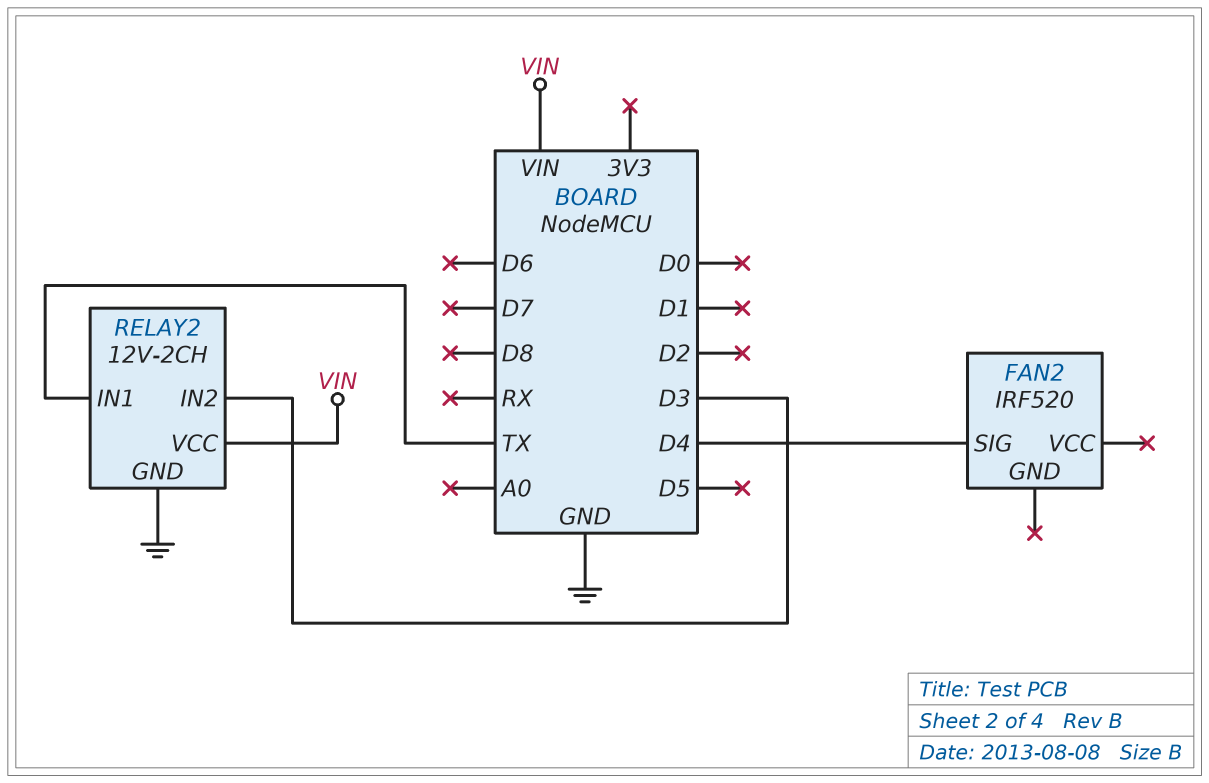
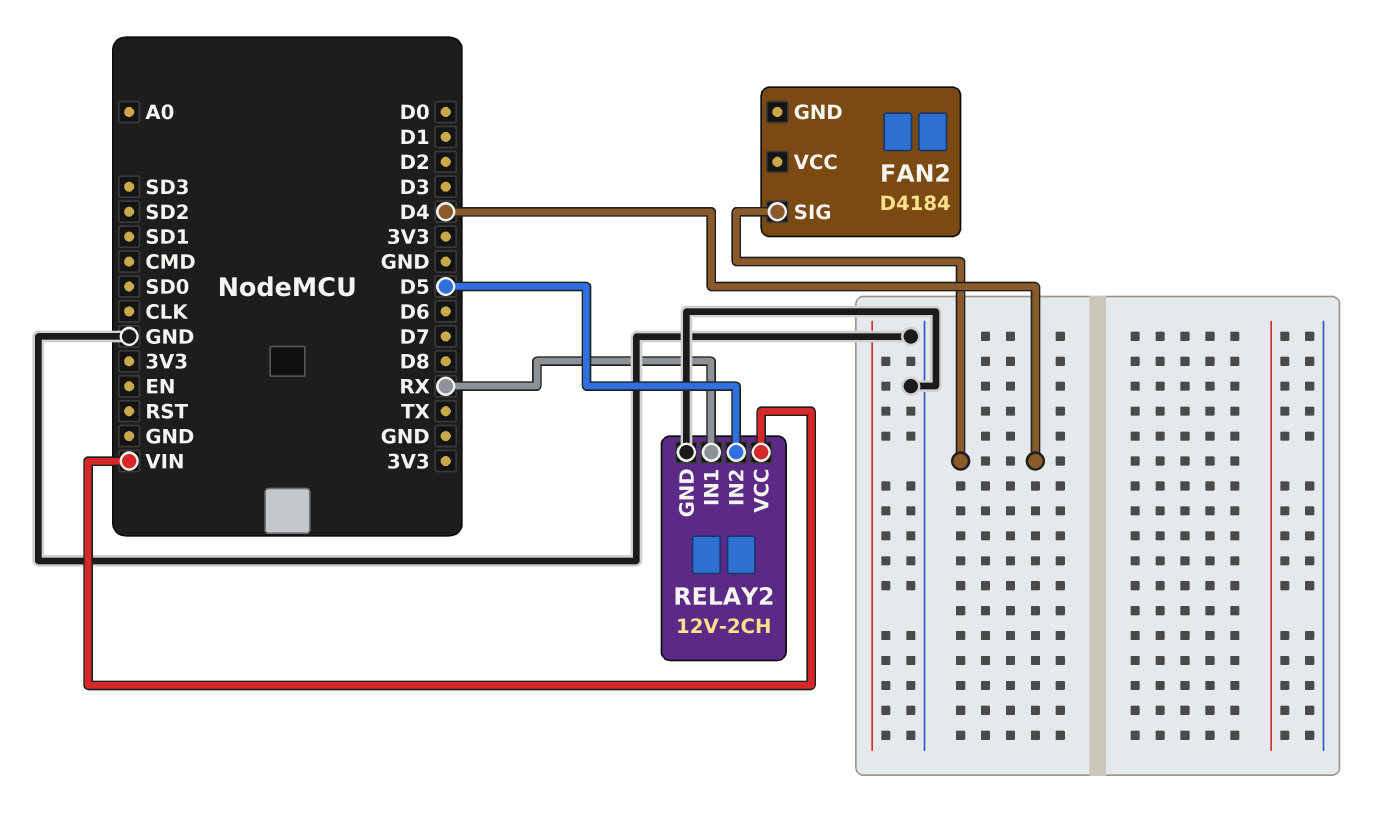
FAN2: IRF520 -> D4184
RELAY2 pin IN1: TX -> RX
RELAY2 pin IN2: D3 -> D5

